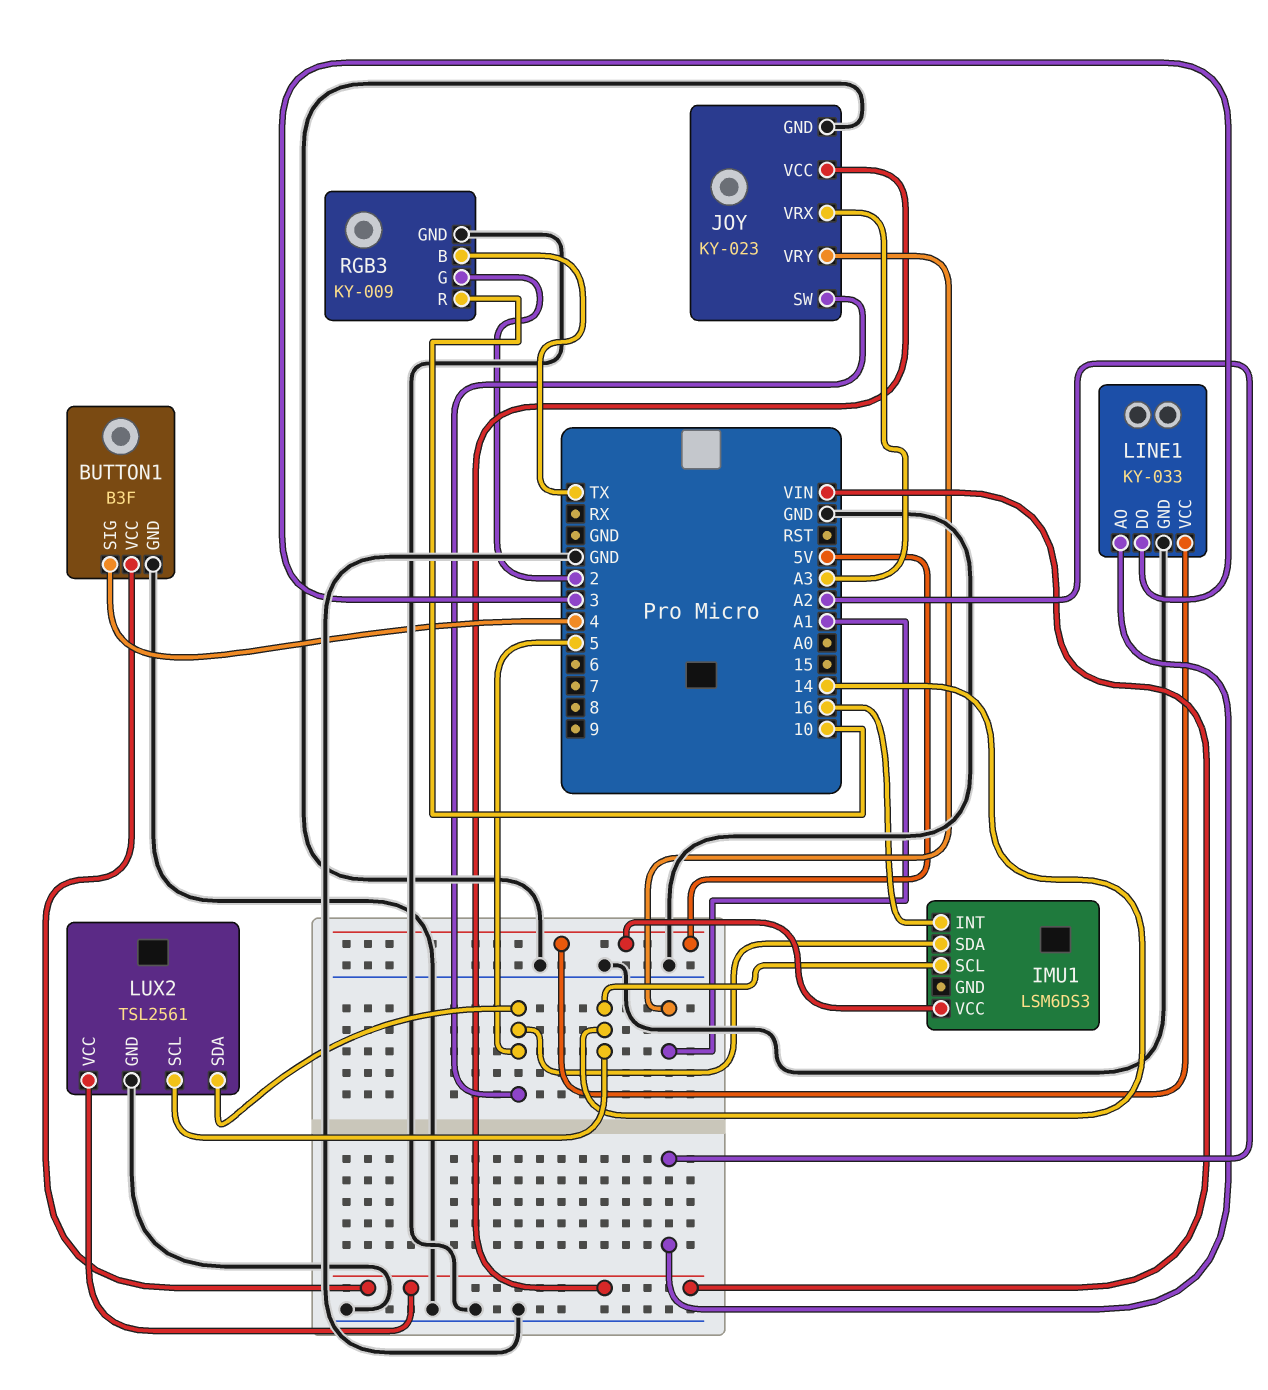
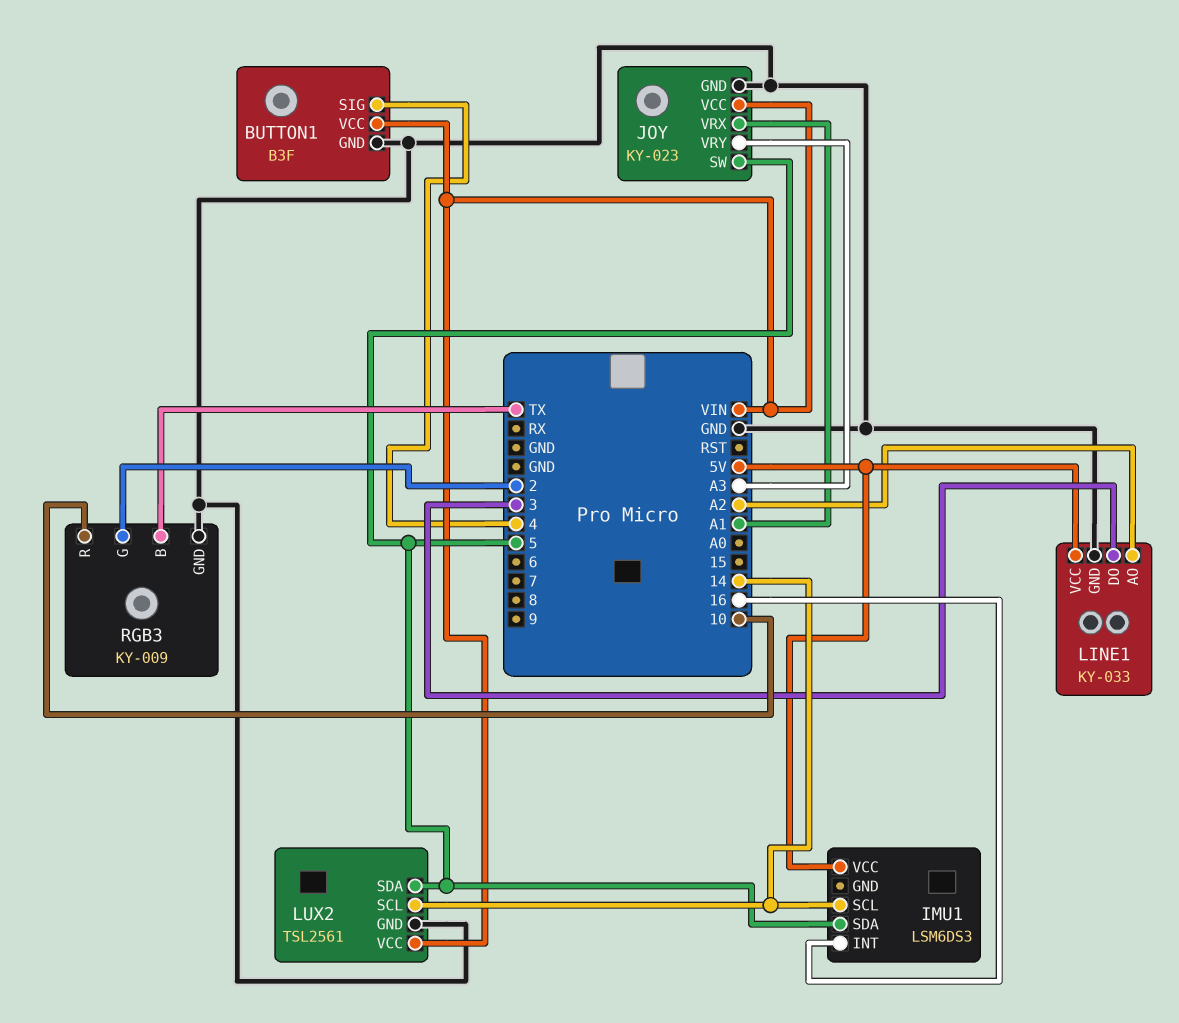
JOY pin VRX: A3 -> A1
JOY pin VRY: A1 -> A3

